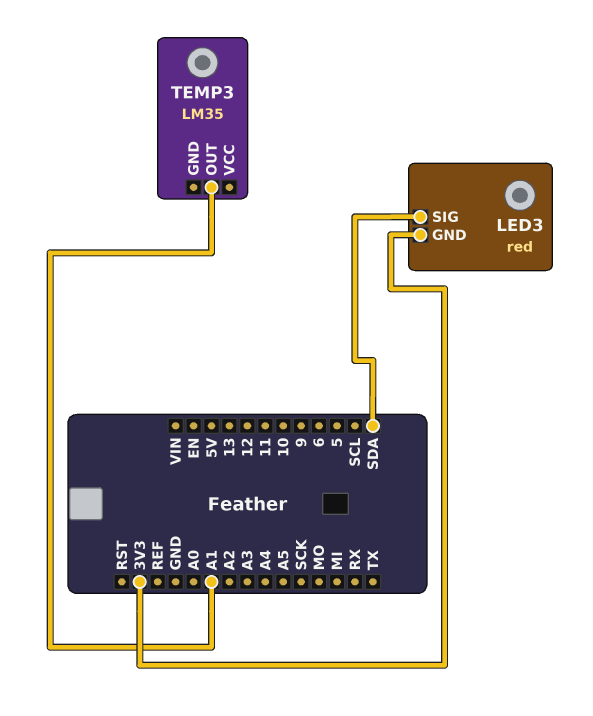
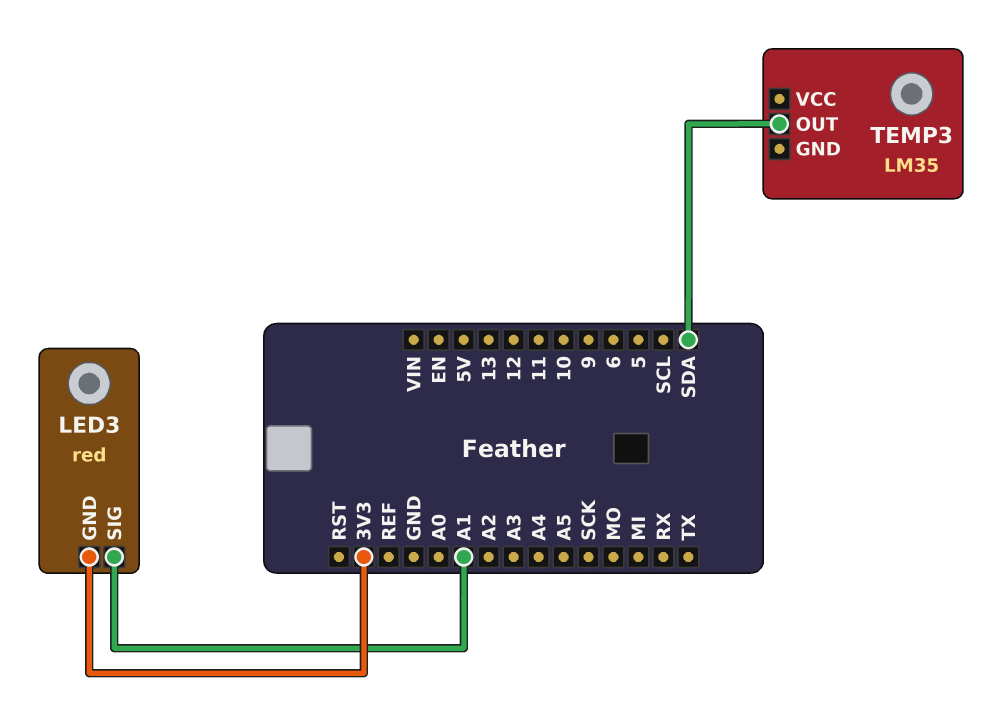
LED3 pin SIG: SDA -> A1
TEMP3 pin OUT: A1 -> SDA

